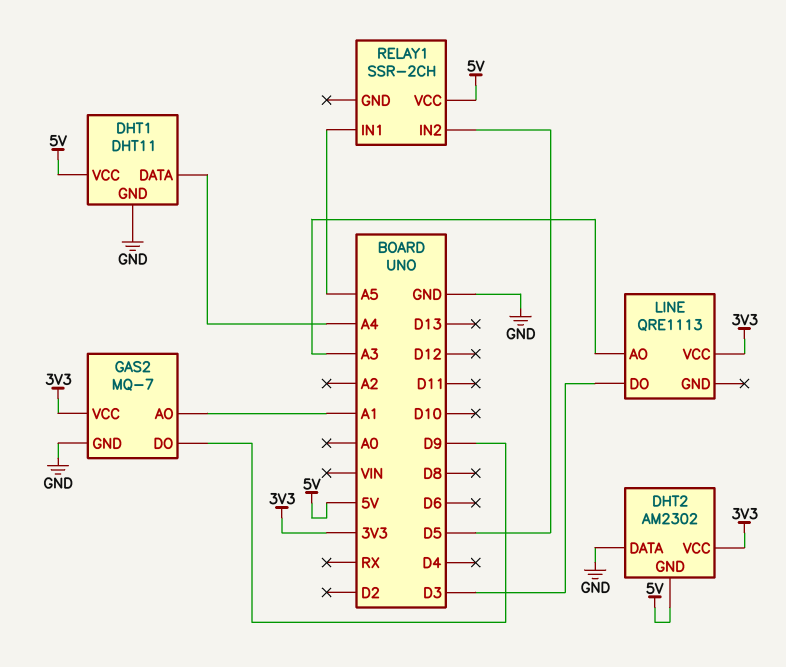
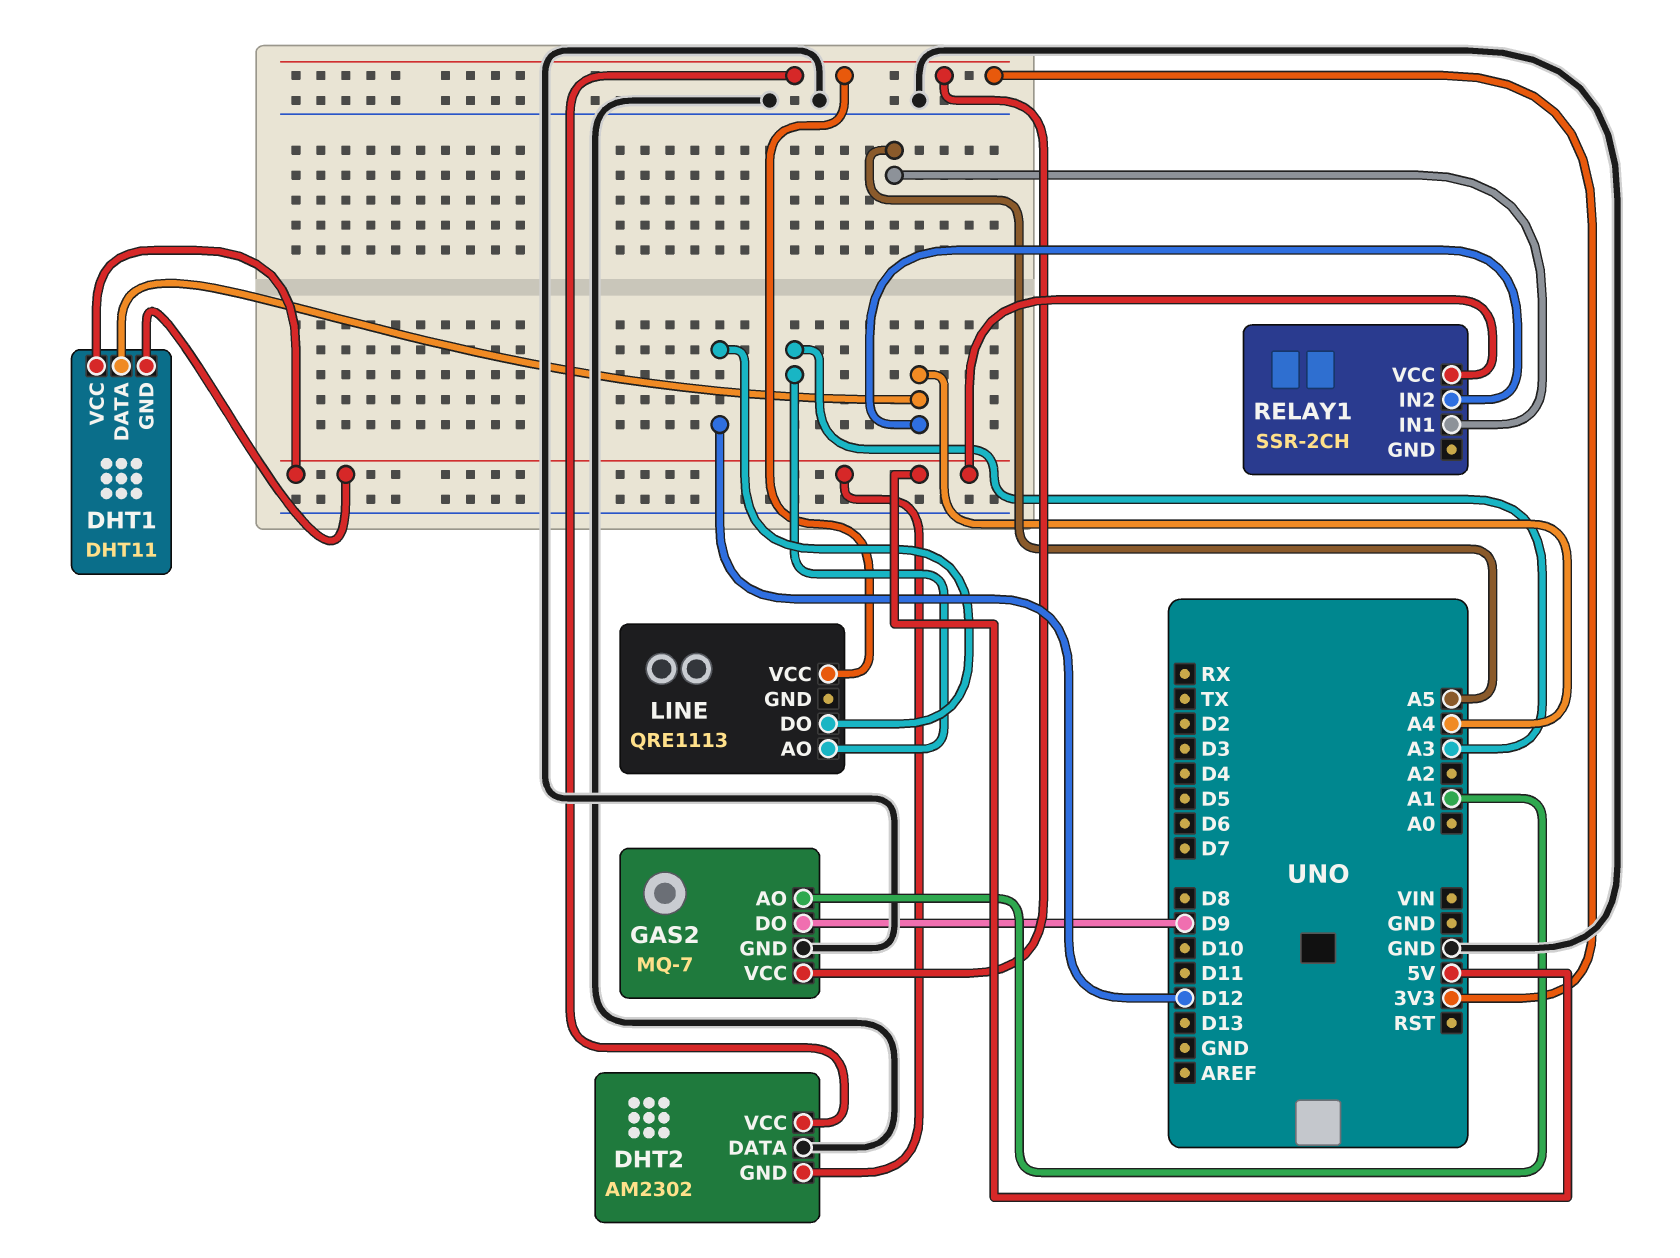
DHT1 pin GND: GND -> 5V
LINE pin DO: D3 -> D12
RELAY1 pin IN2: D5 -> A4

